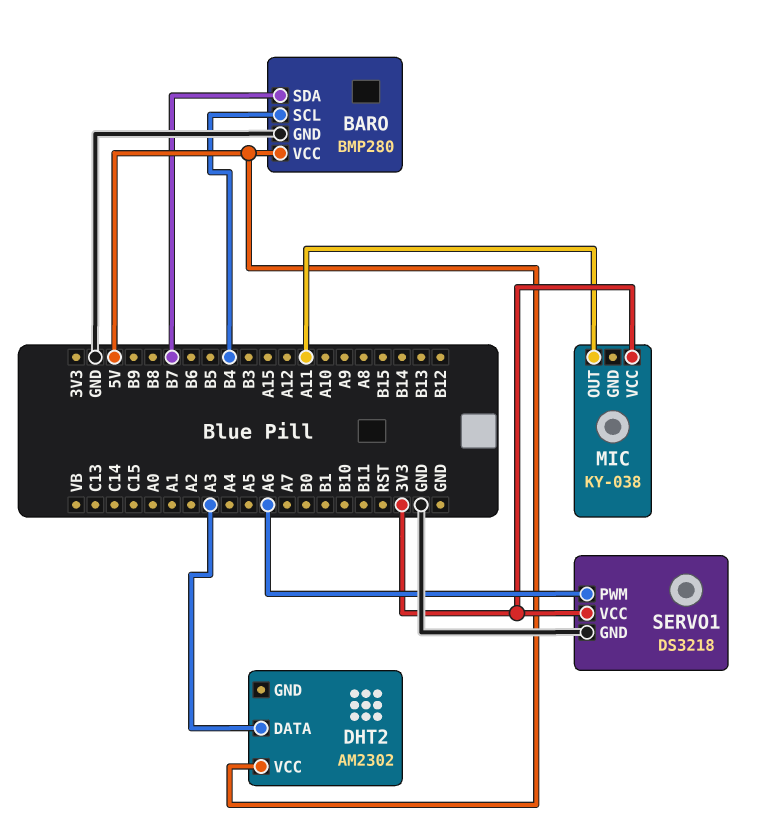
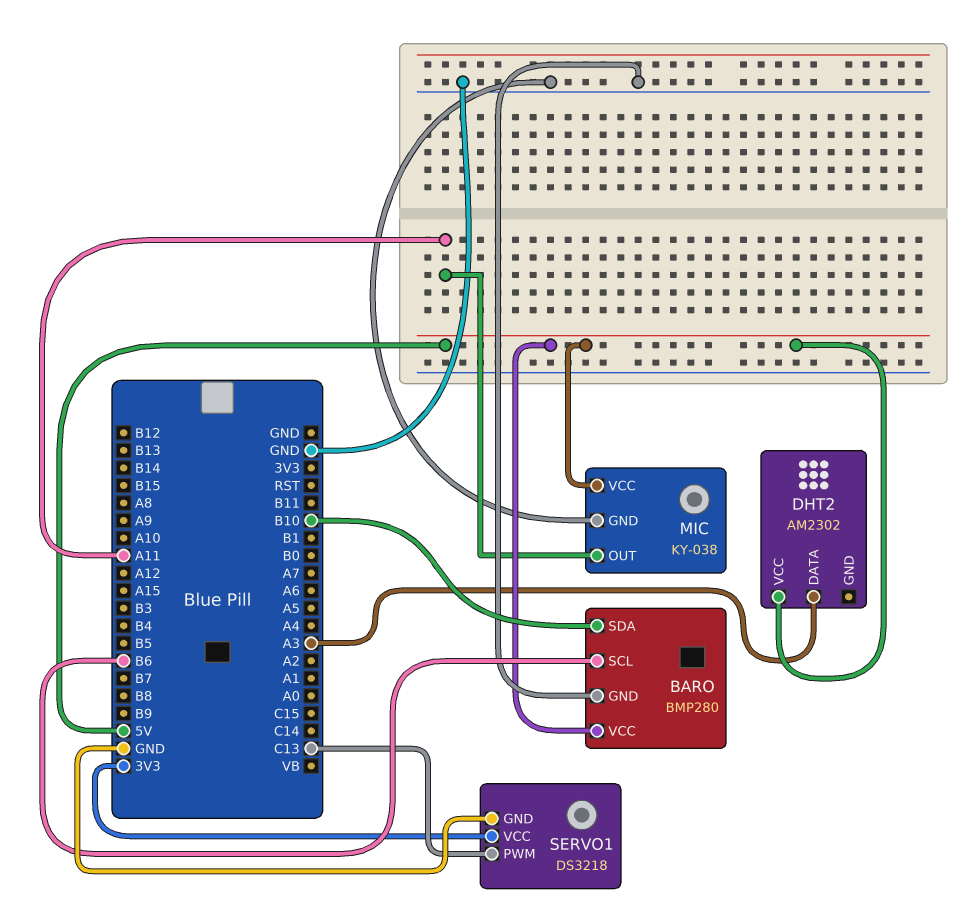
BARO pin SCL: B4 -> B6
BARO pin SDA: B7 -> B10
MIC pin GND: none -> GND
MIC pin VCC: 3V3 -> 5V
SERVO1 pin PWM: A6 -> C13

